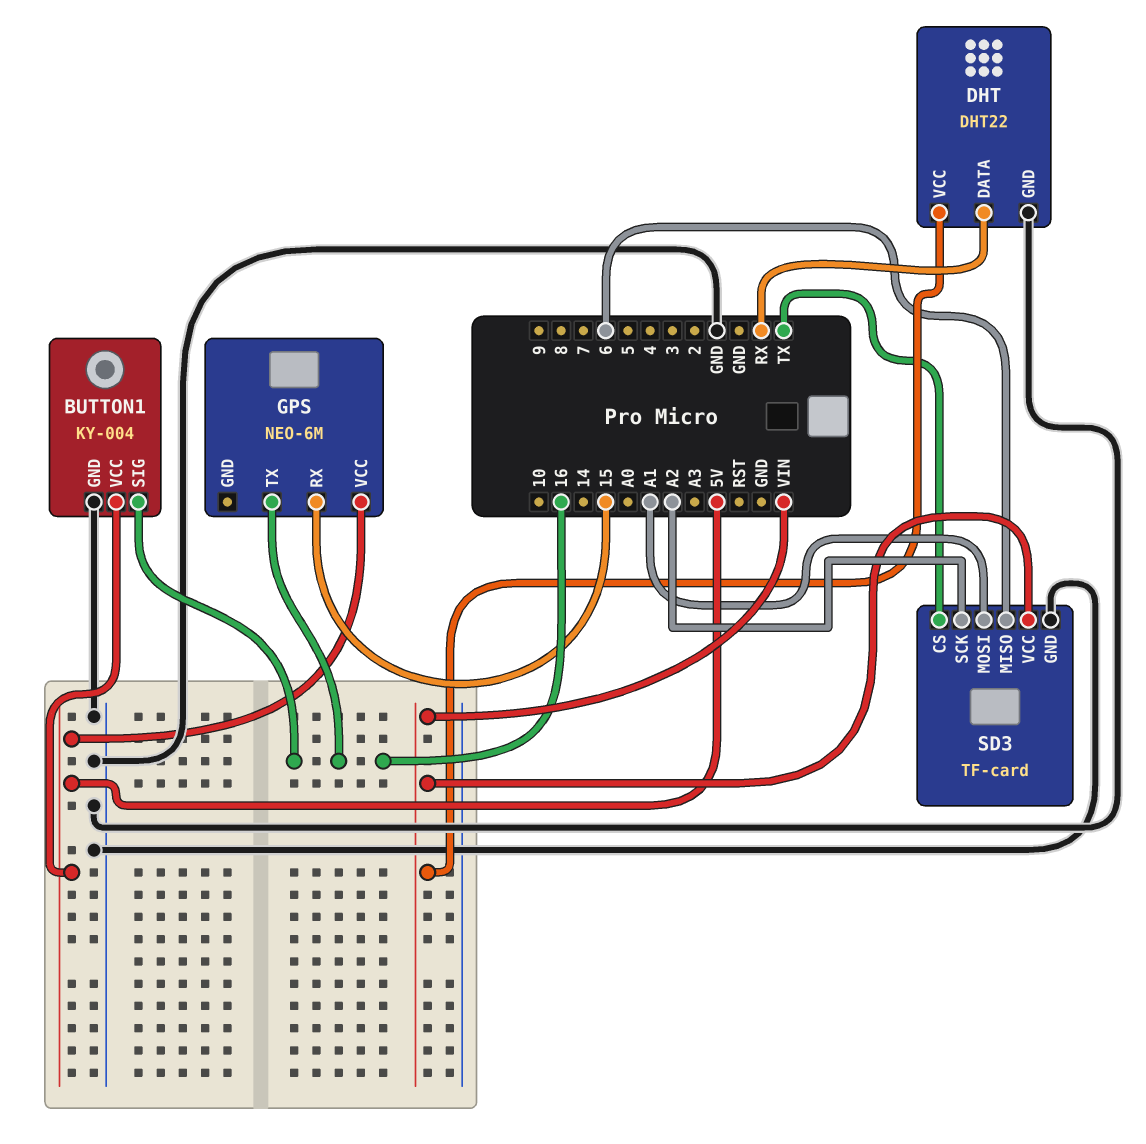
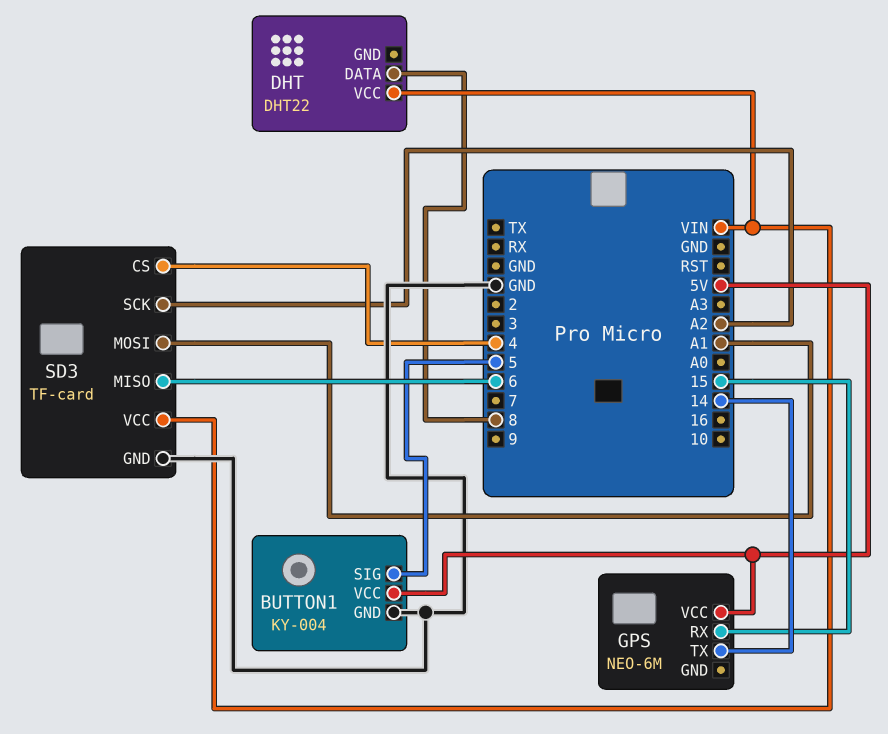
BUTTON1 pin SIG: 16 -> 5
DHT pin DATA: RX -> 8
DHT pin GND: GND -> none
GPS pin TX: 16 -> 14
SD3 pin CS: TX -> 4

